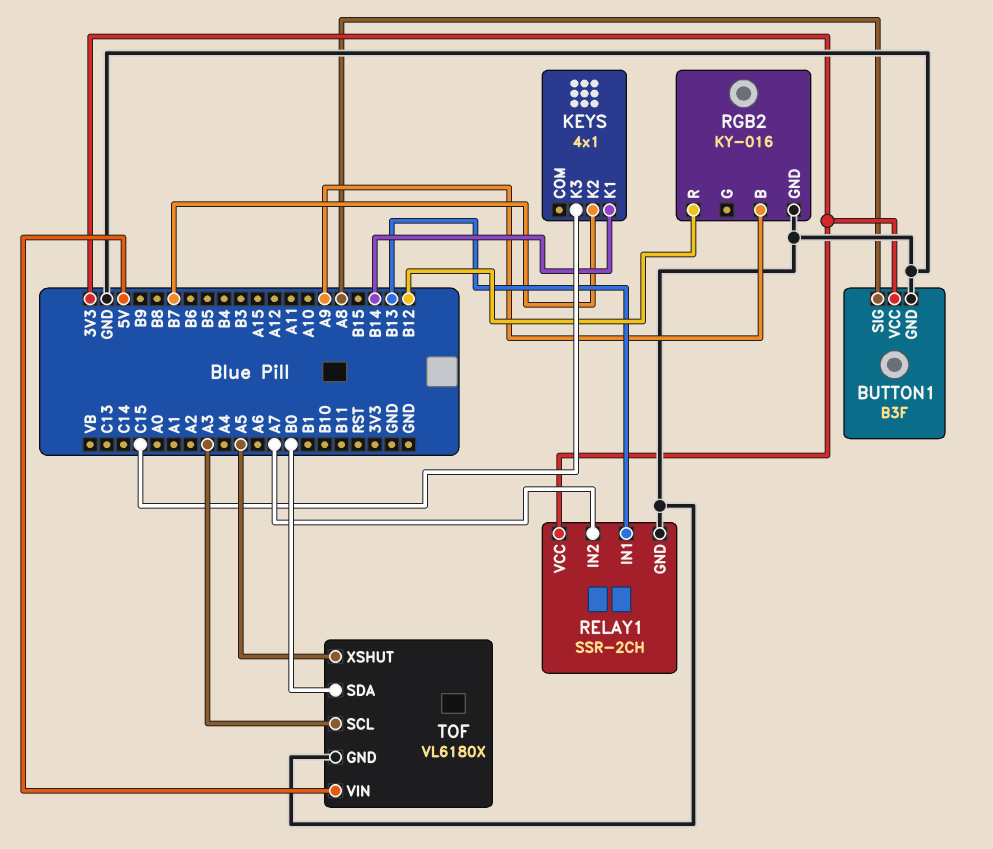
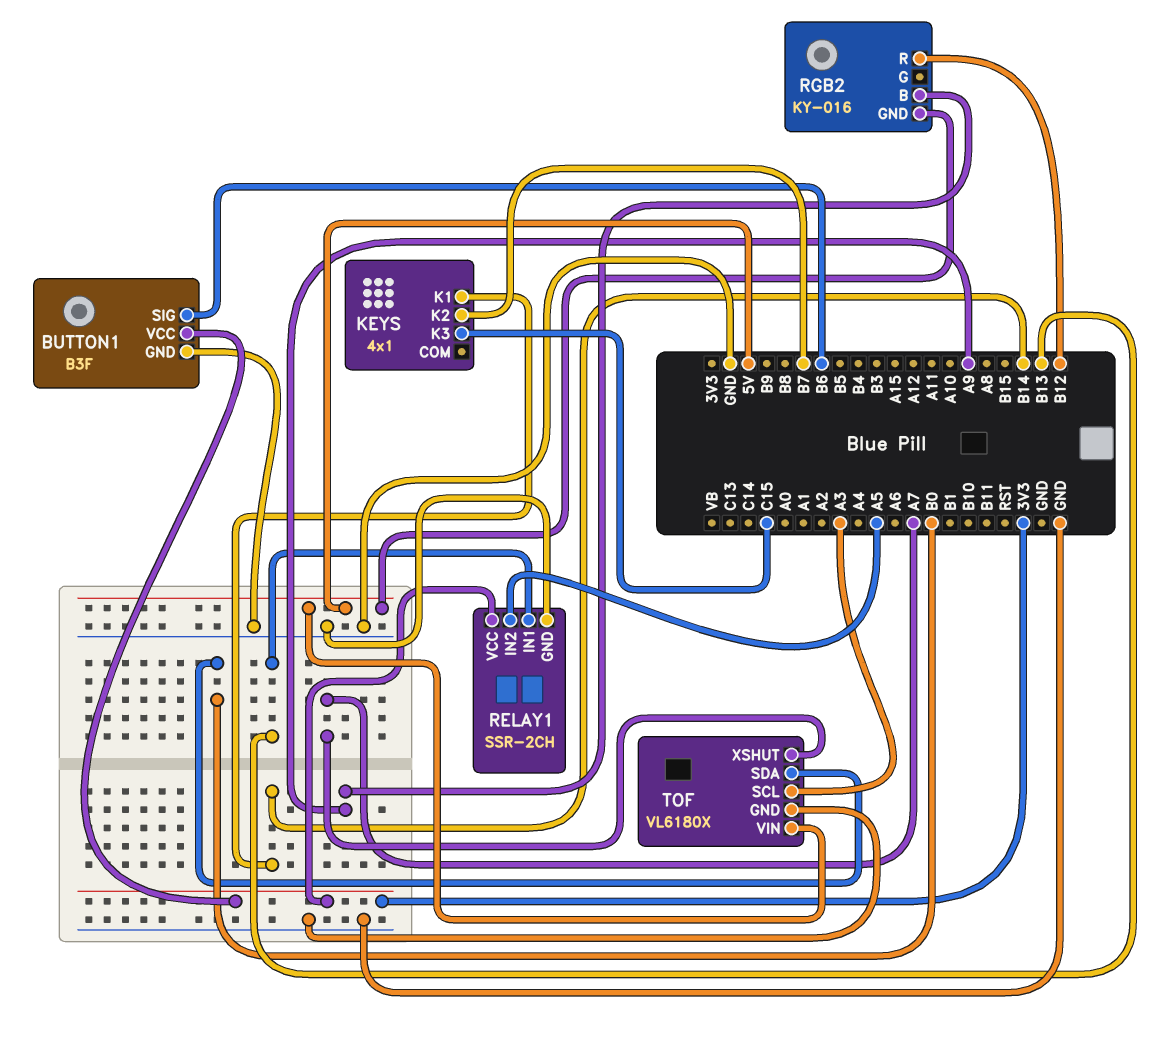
BUTTON1 pin SIG: A8 -> B6
RELAY1 pin IN2: A7 -> A5
RGB2 pin GND: GND -> 5V
TOF pin XSHUT: A5 -> A7

